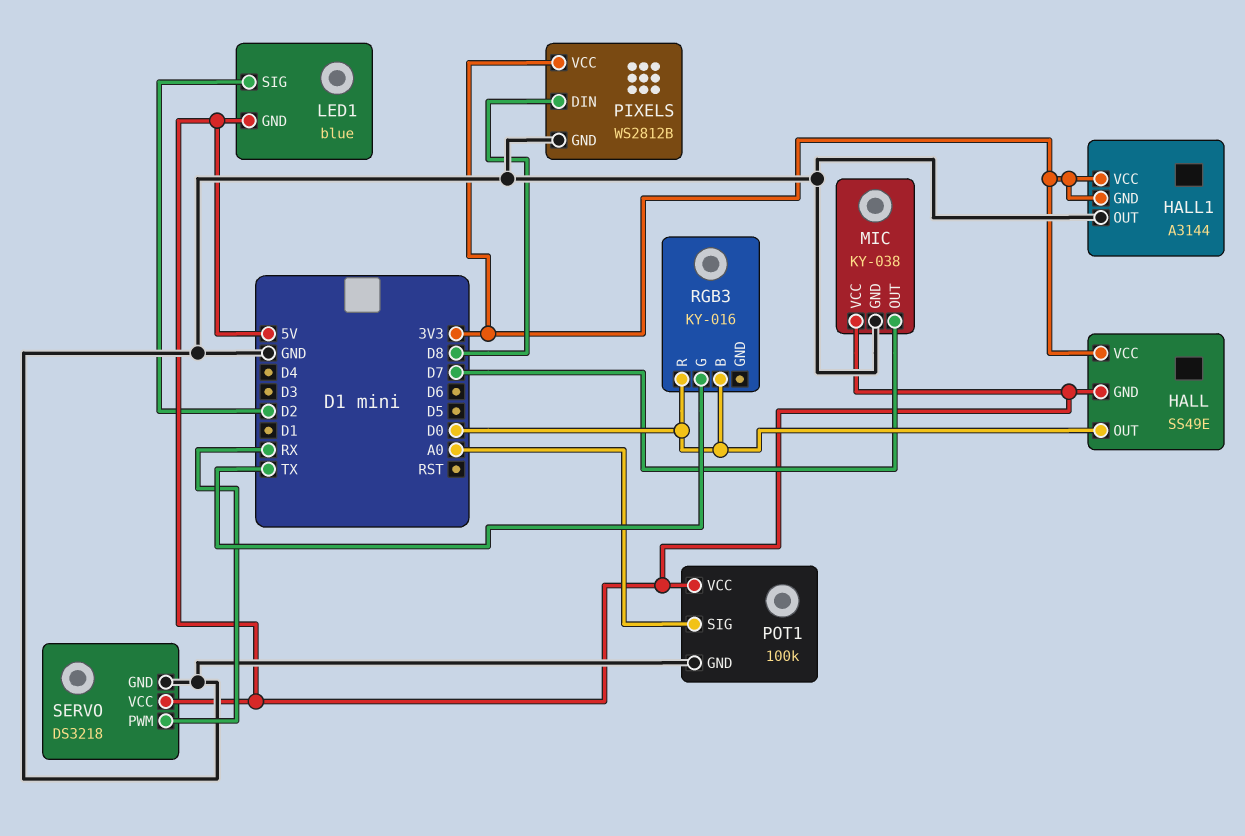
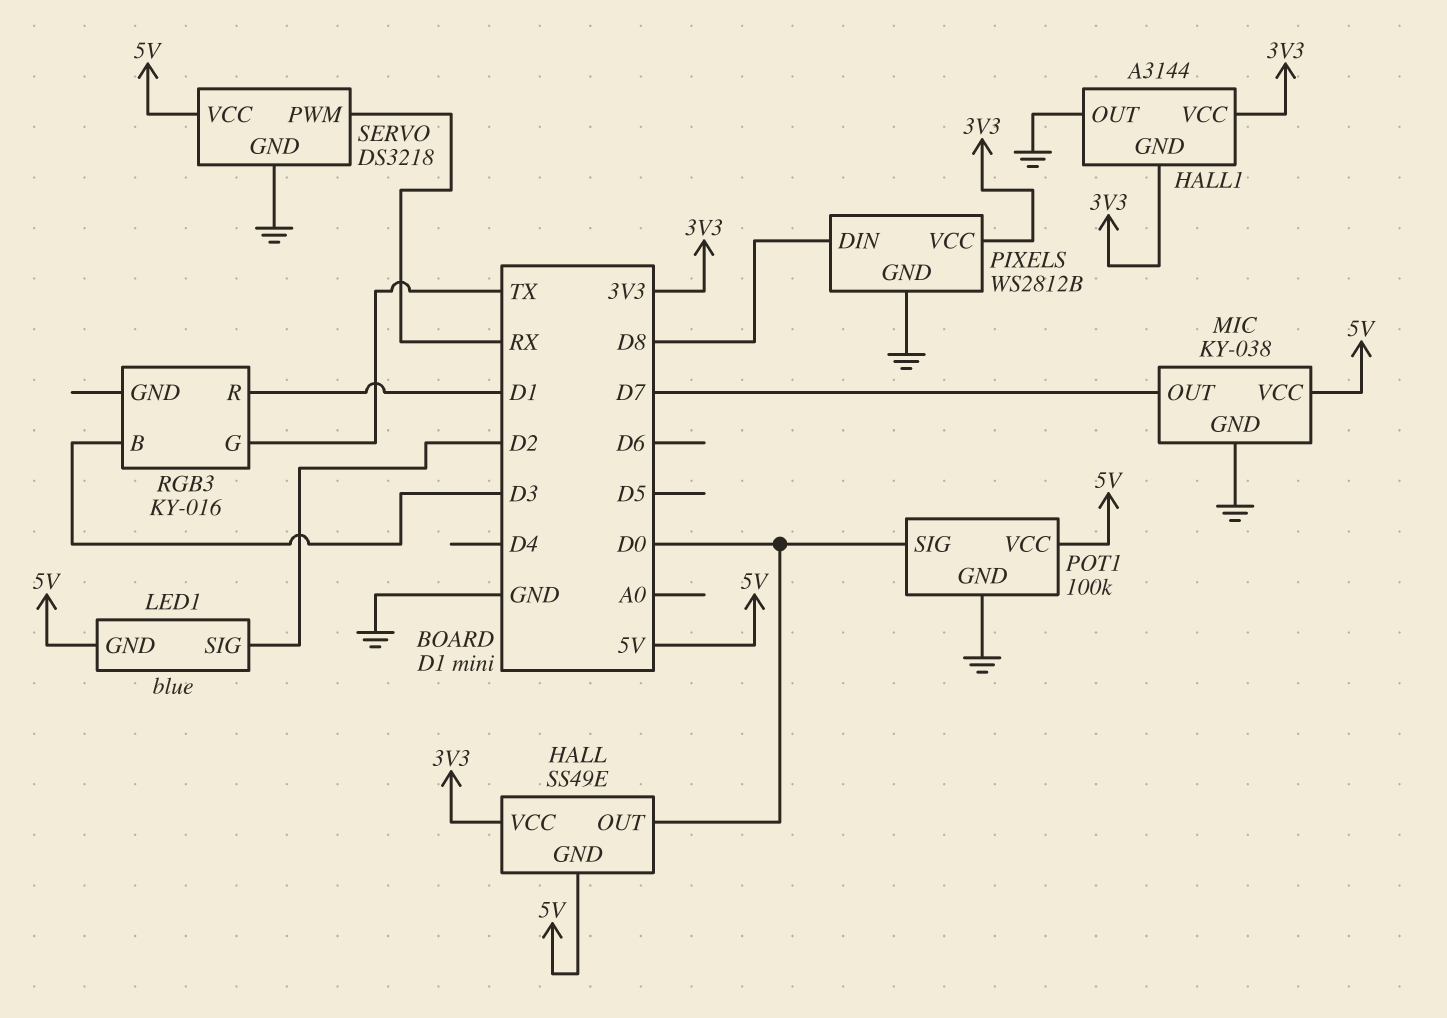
POT1 pin SIG: A0 -> D0
RGB3 pin B: D0 -> D3
RGB3 pin R: D0 -> D1

